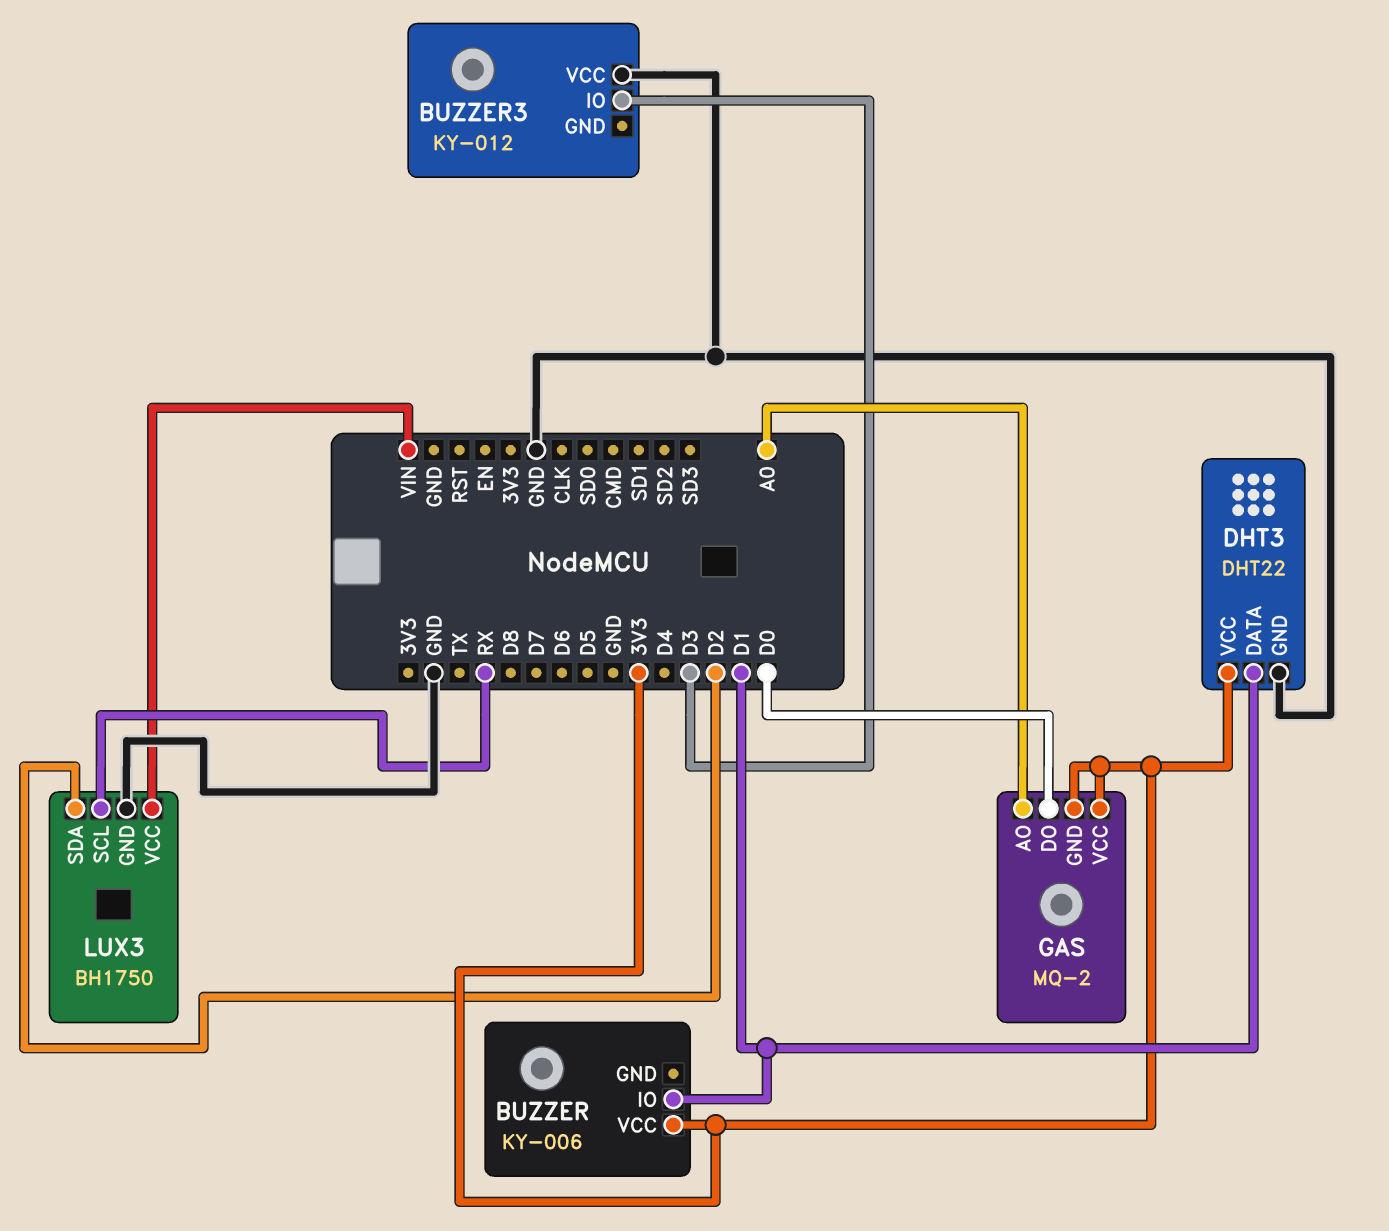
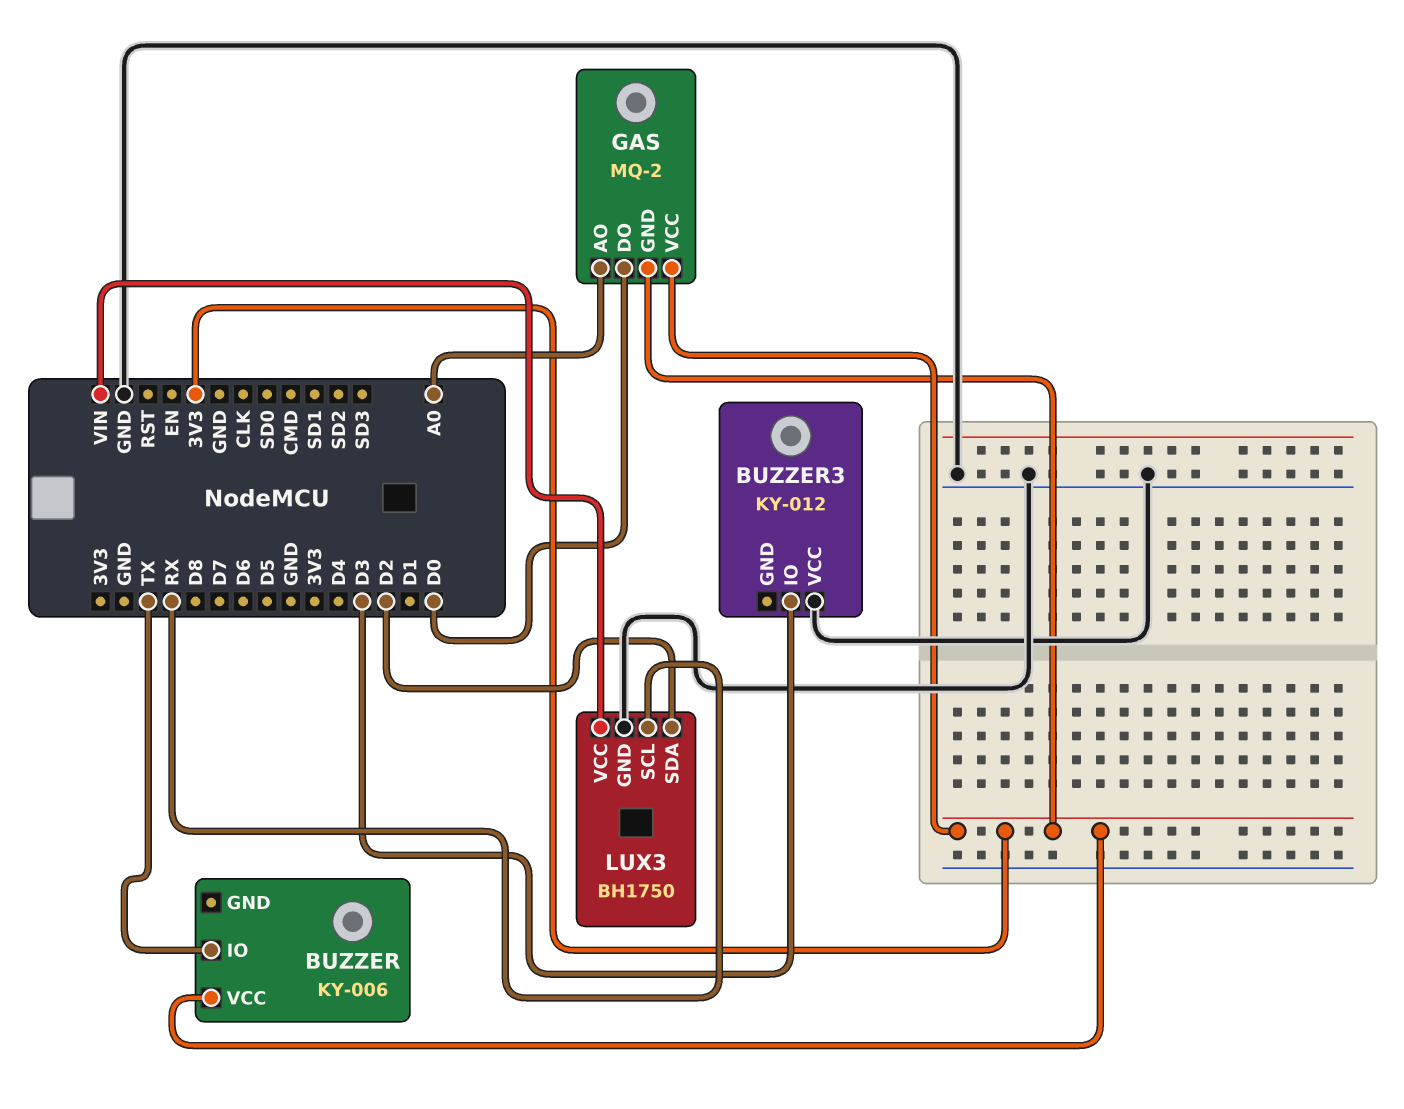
BUZZER pin IO: D1 -> TX
DHT3: DHT22 -> none
DHT3 pin DATA: D1 -> none
DHT3 pin GND: GND -> none
DHT3 pin VCC: 3V3 -> none

